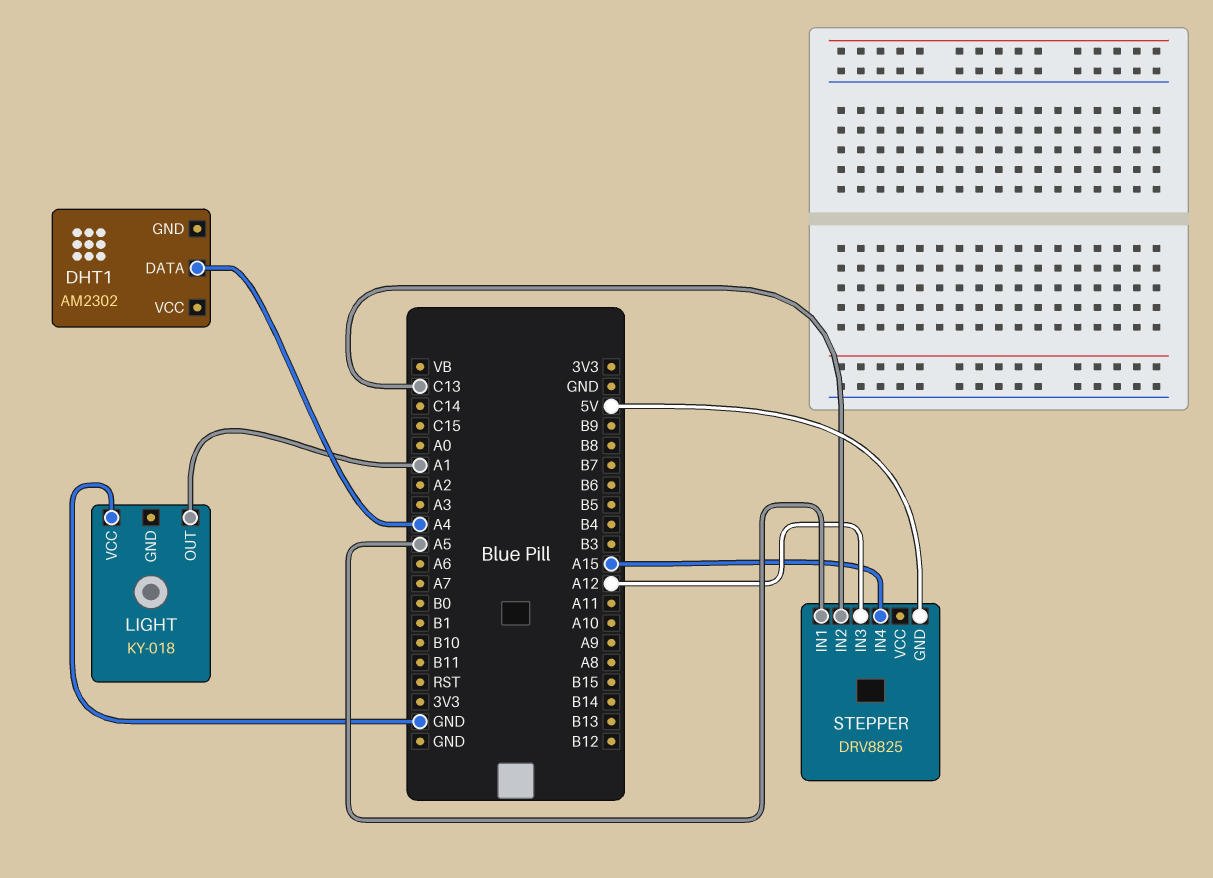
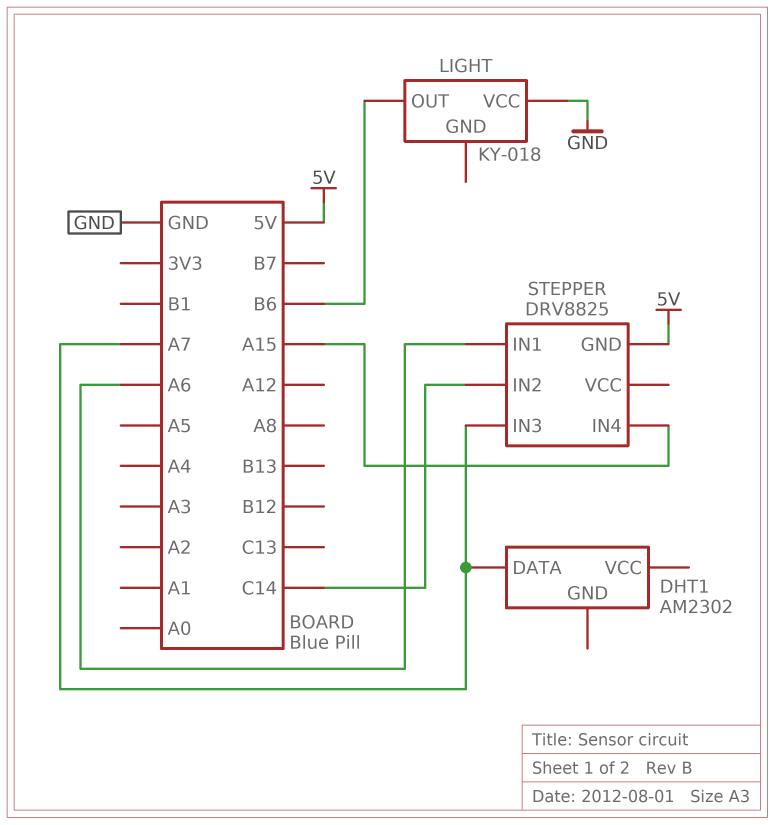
DHT1 pin DATA: A4 -> A7
LIGHT pin OUT: A1 -> B6
STEPPER pin IN1: A5 -> A6
STEPPER pin IN2: C13 -> C14
STEPPER pin IN3: A12 -> A7

